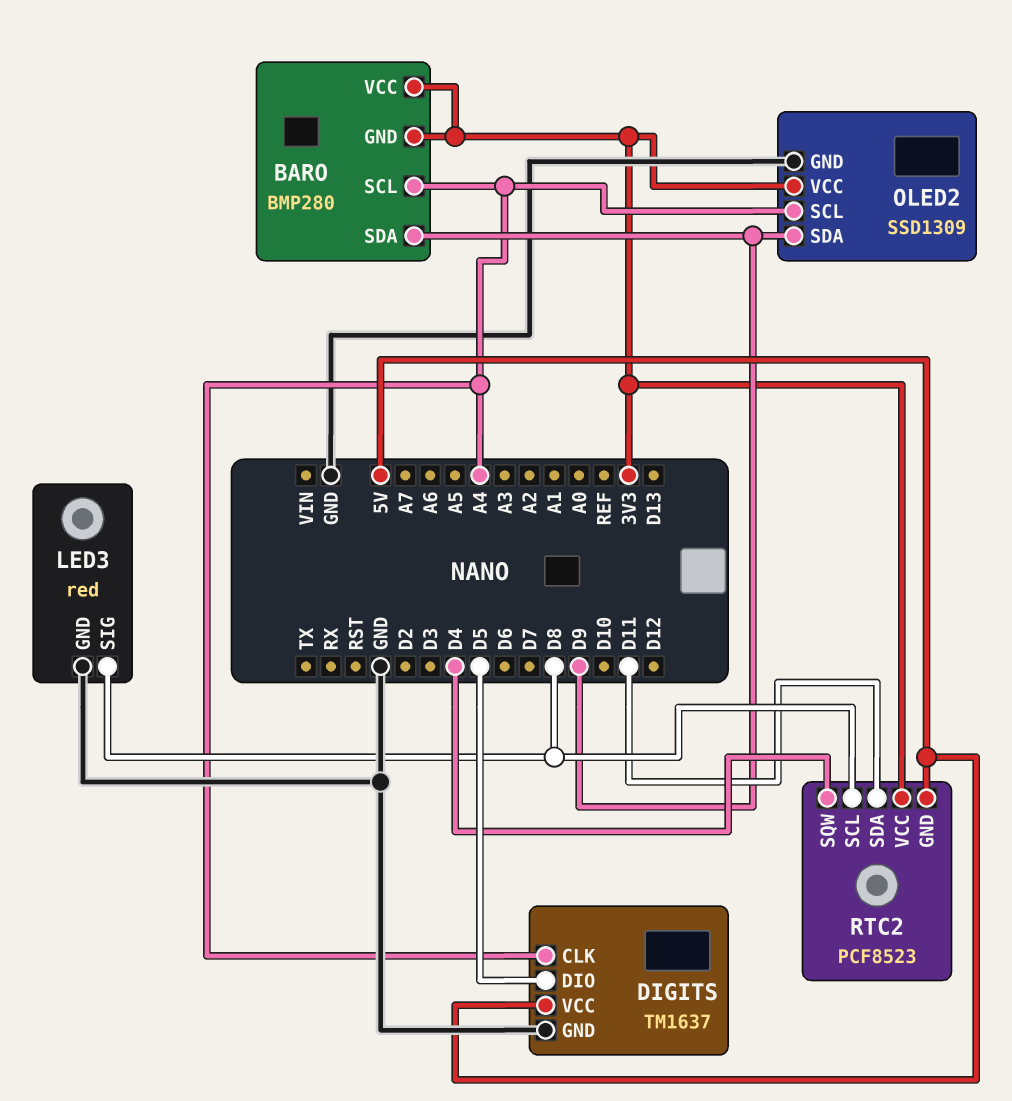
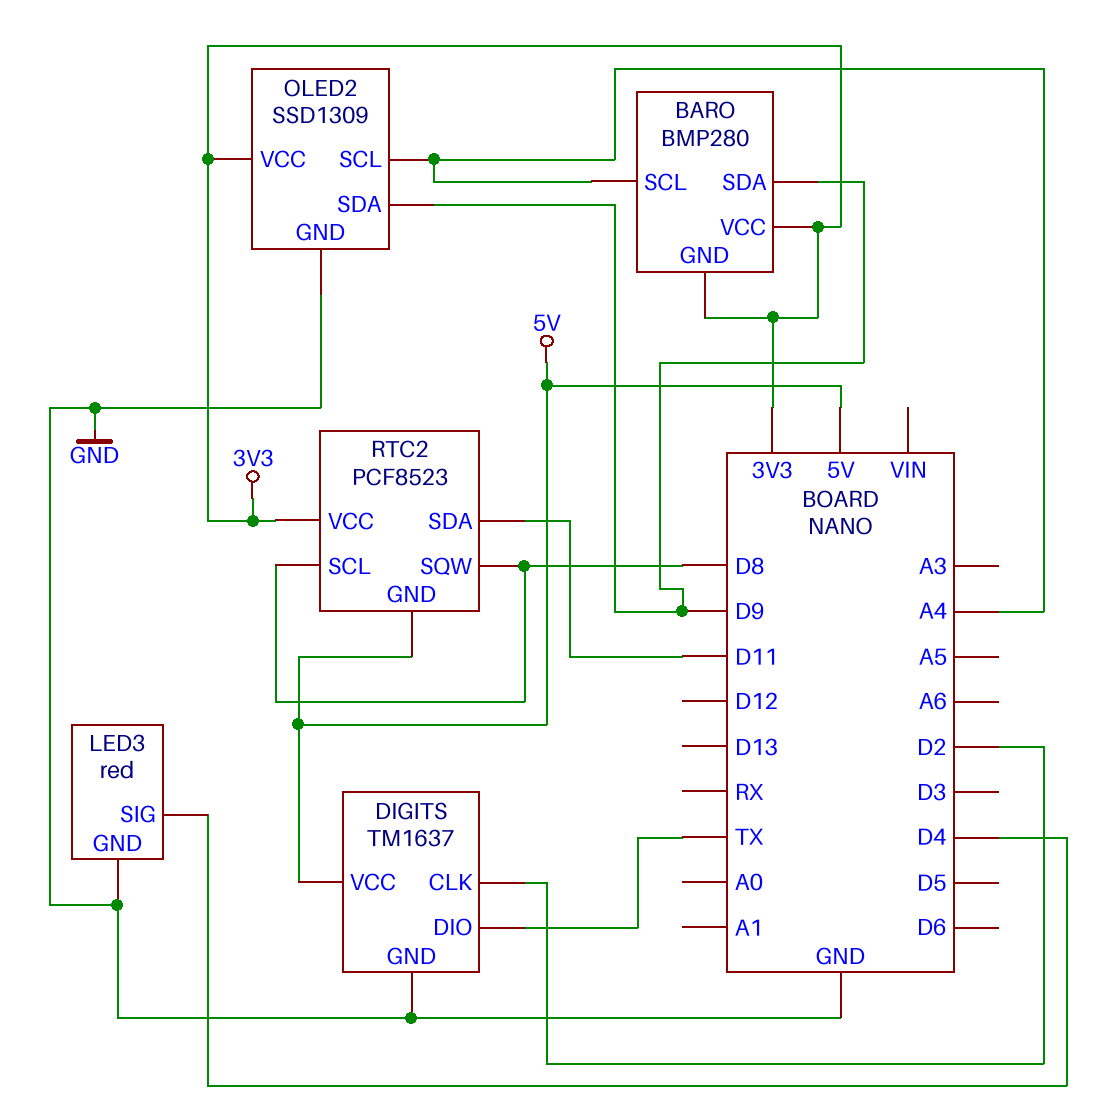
DIGITS pin CLK: A4 -> D2
DIGITS pin DIO: D5 -> TX
LED3 pin SIG: D8 -> D4
RTC2 pin SQW: D4 -> D8

